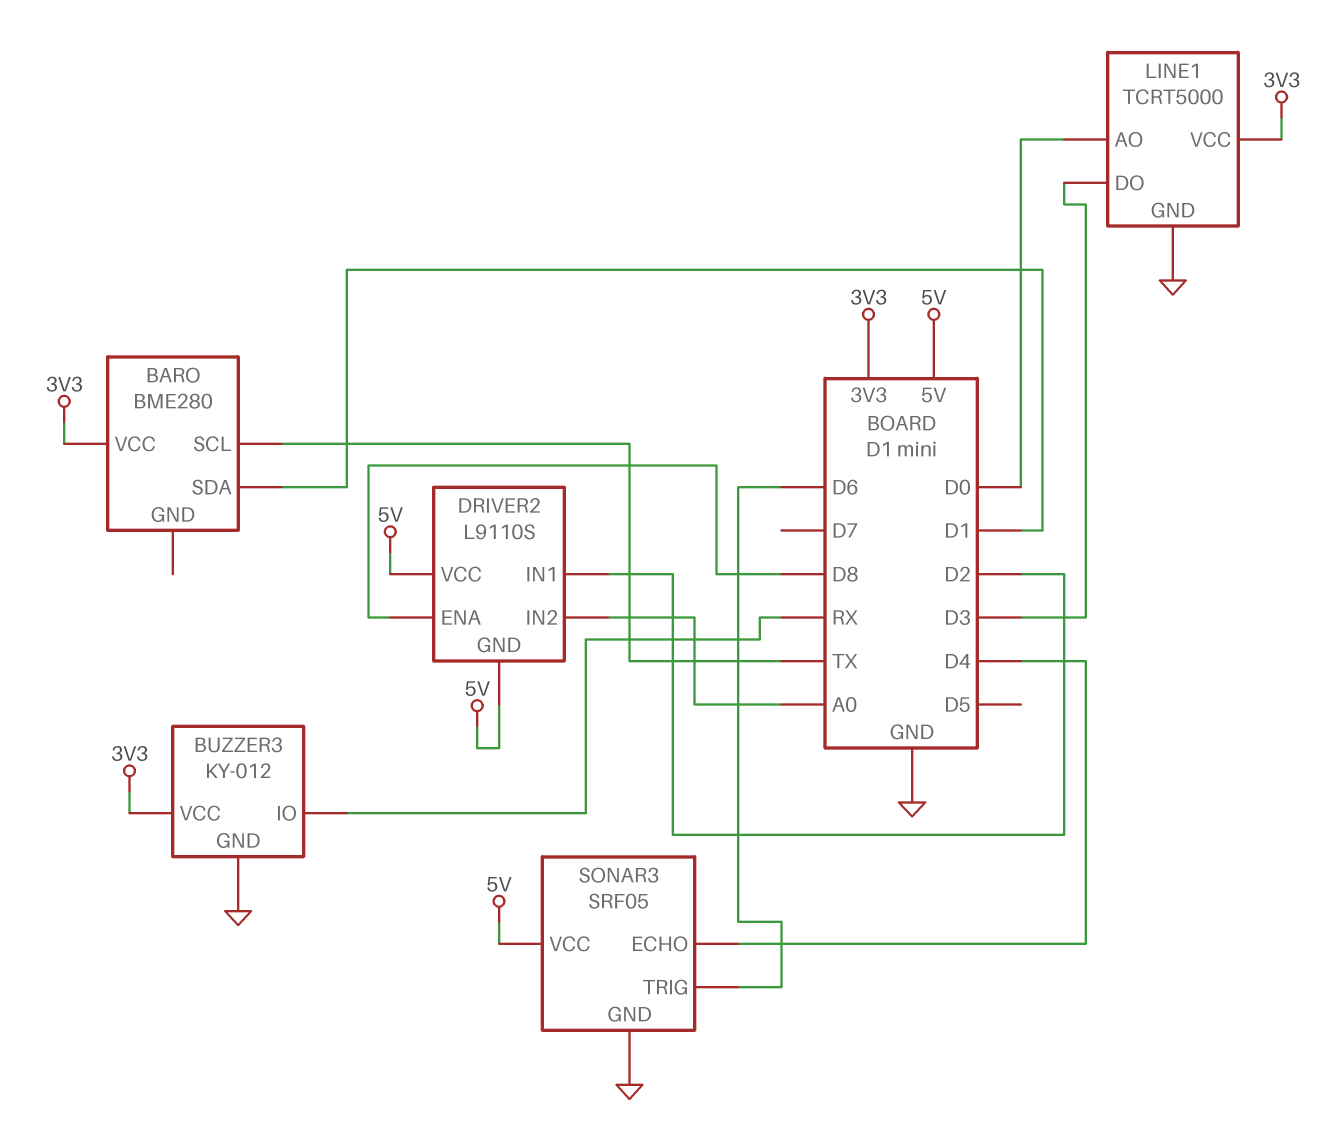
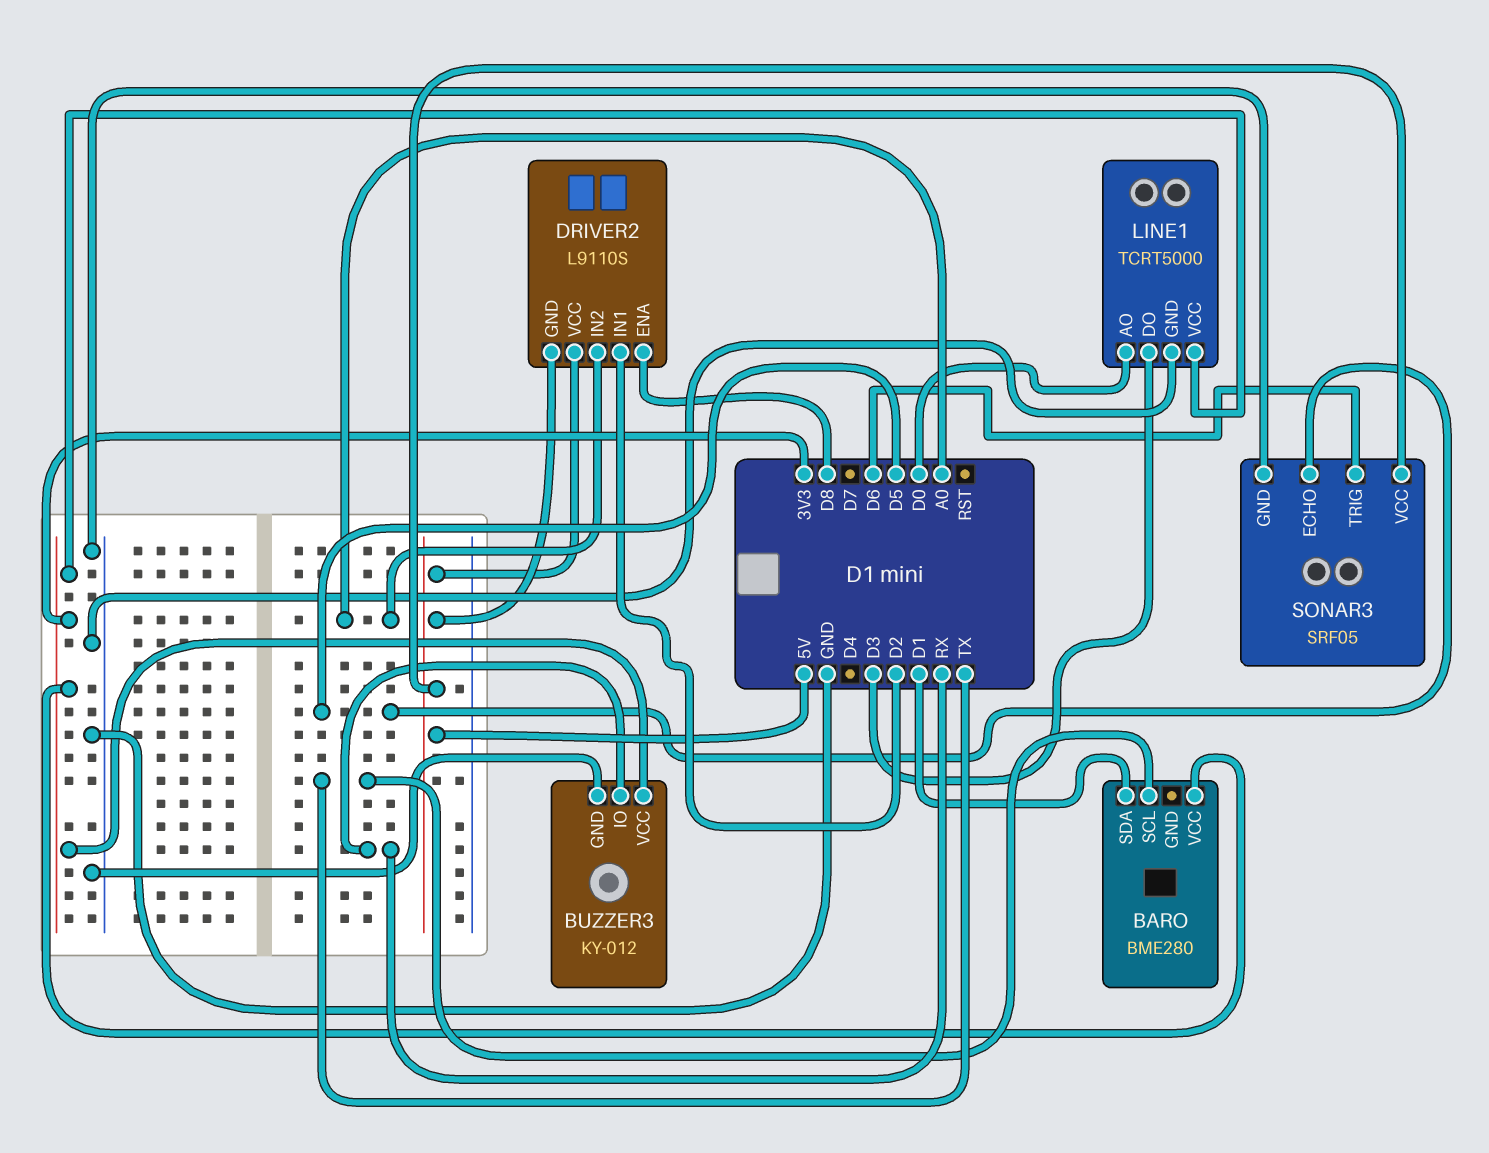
SONAR3 pin ECHO: D4 -> D5

